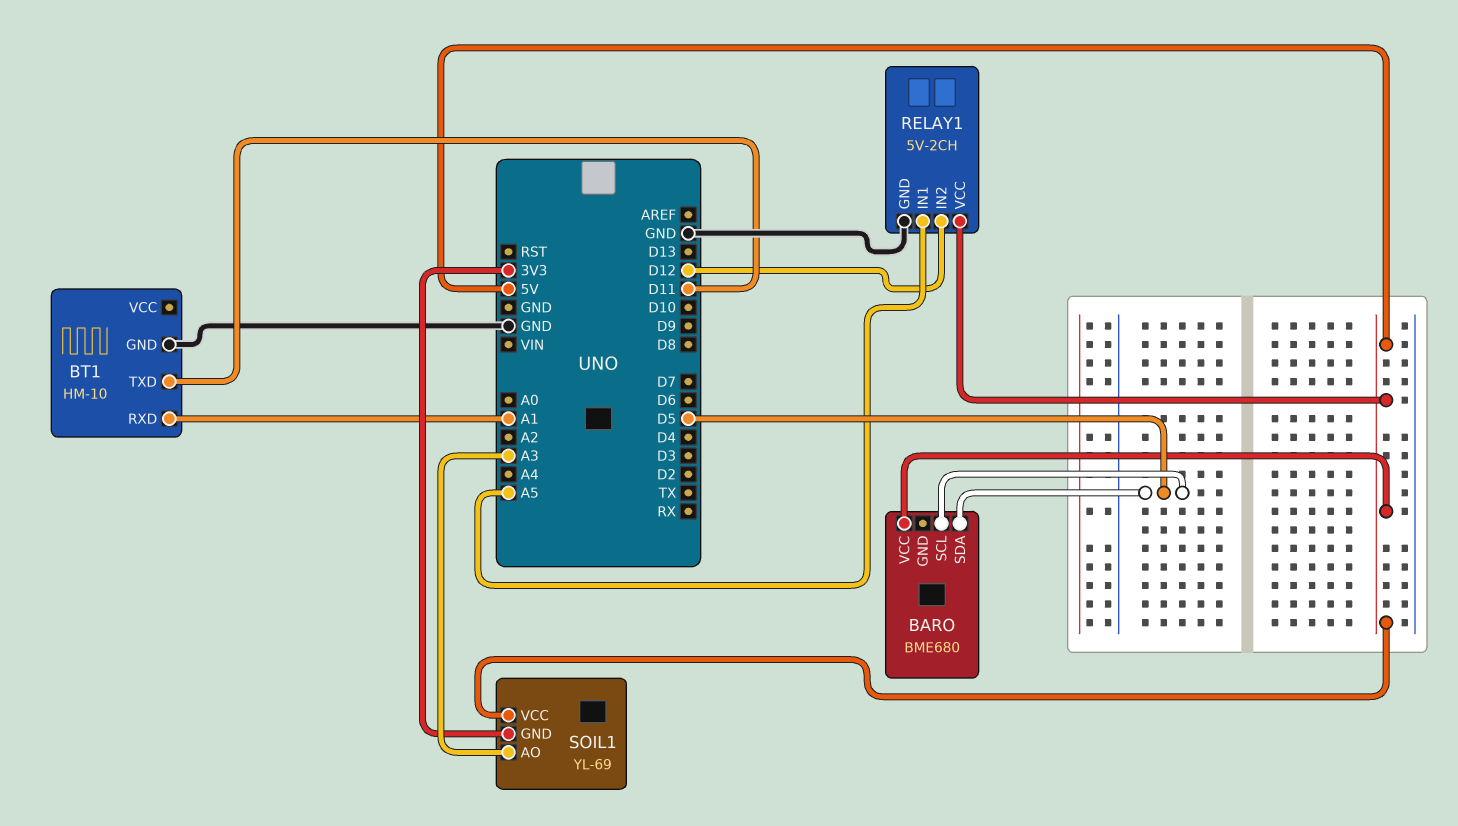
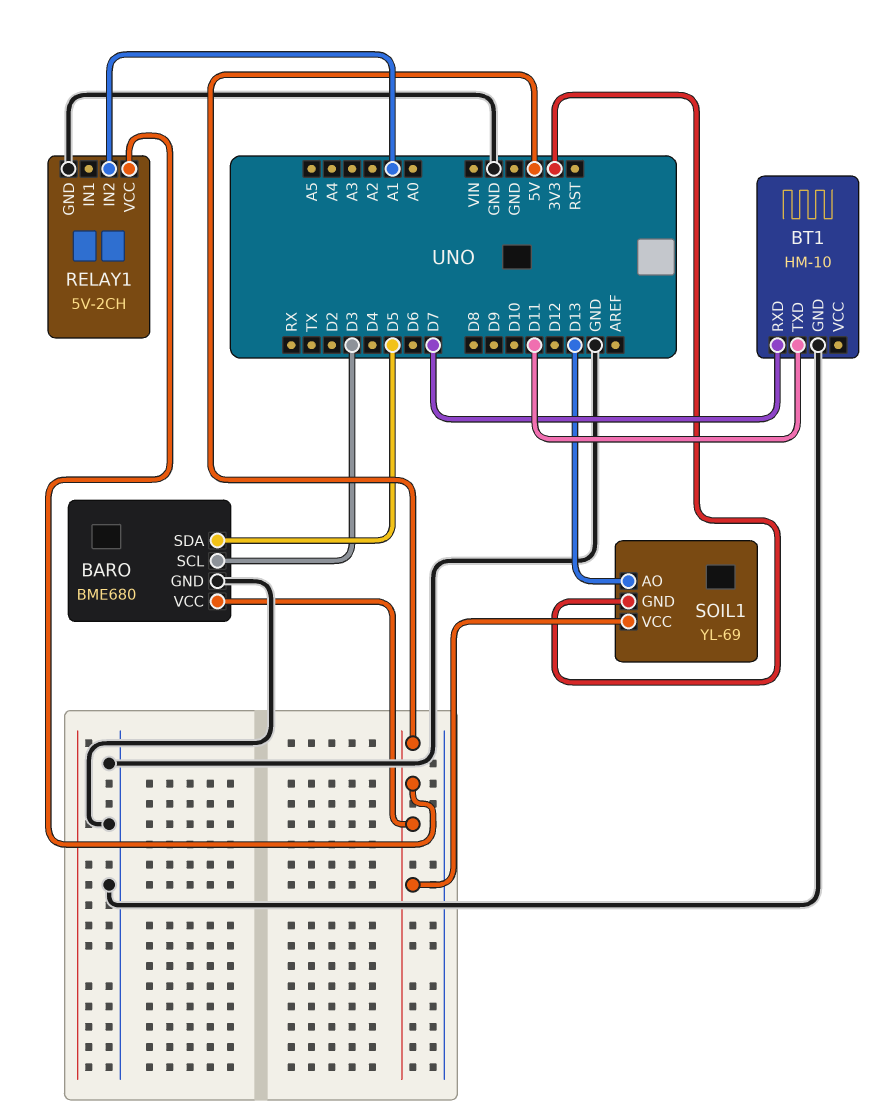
BARO pin GND: none -> GND
BARO pin SCL: D5 -> D3
BT1 pin RXD: A1 -> D7
RELAY1 pin IN1: A5 -> none
RELAY1 pin IN2: D12 -> A1
SOIL1 pin AO: A3 -> D13

